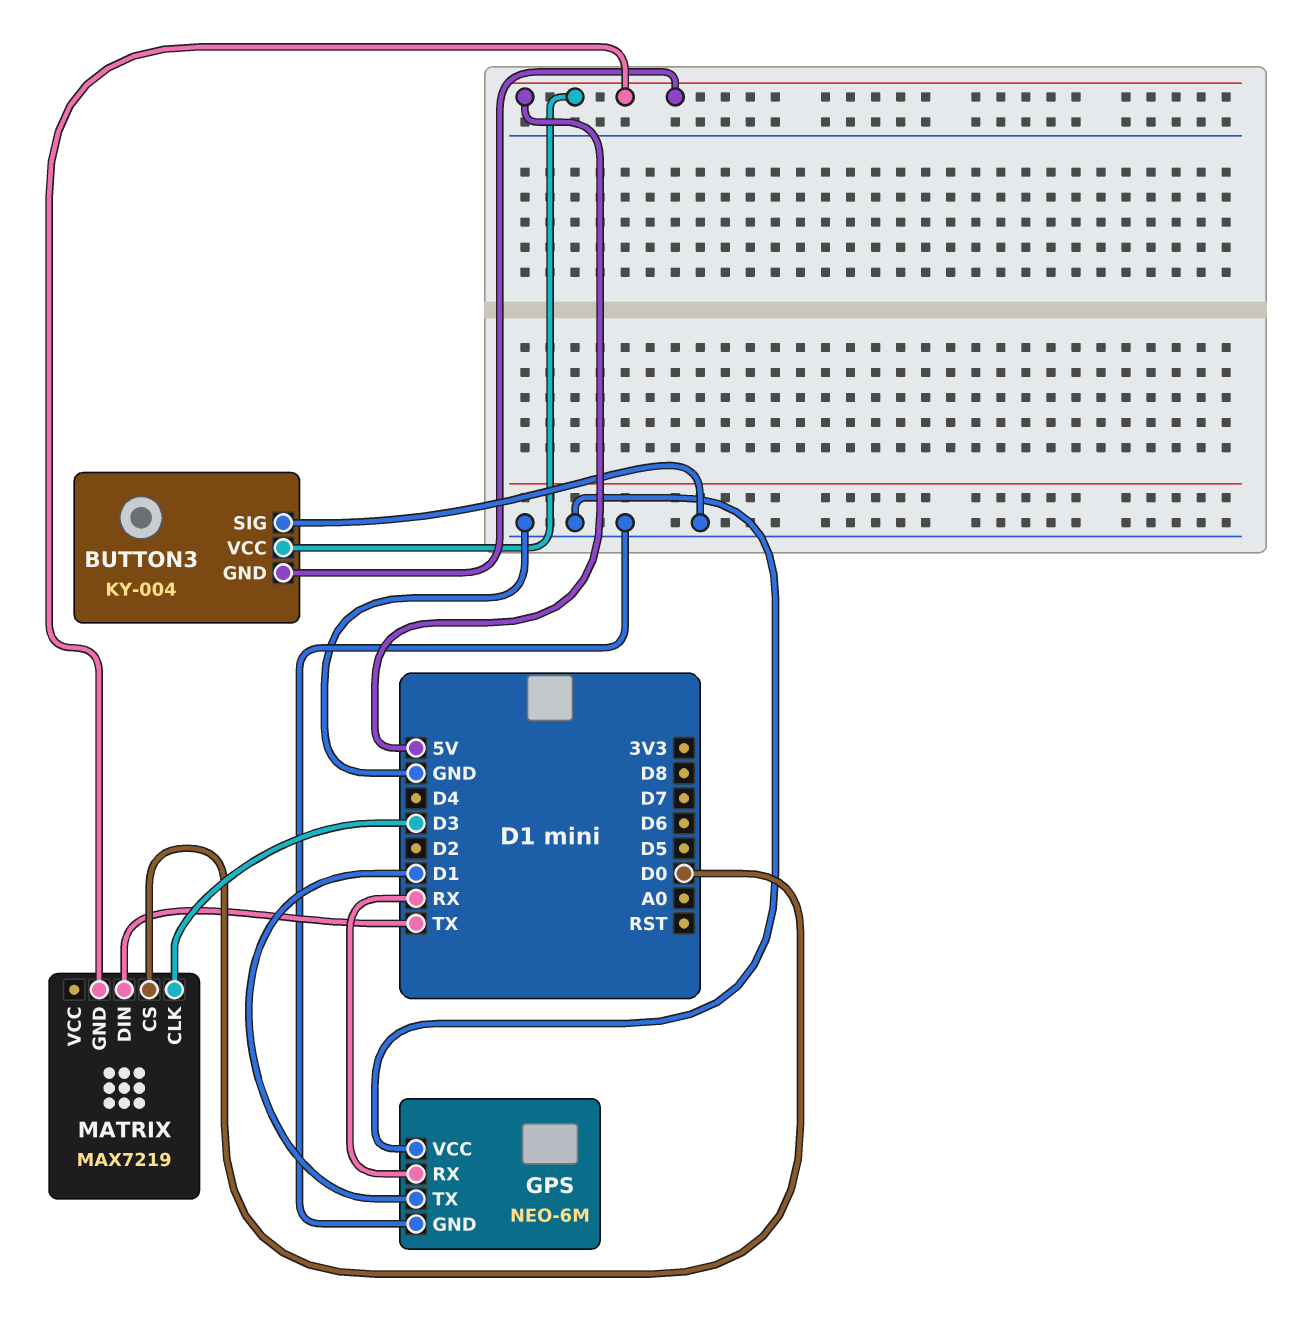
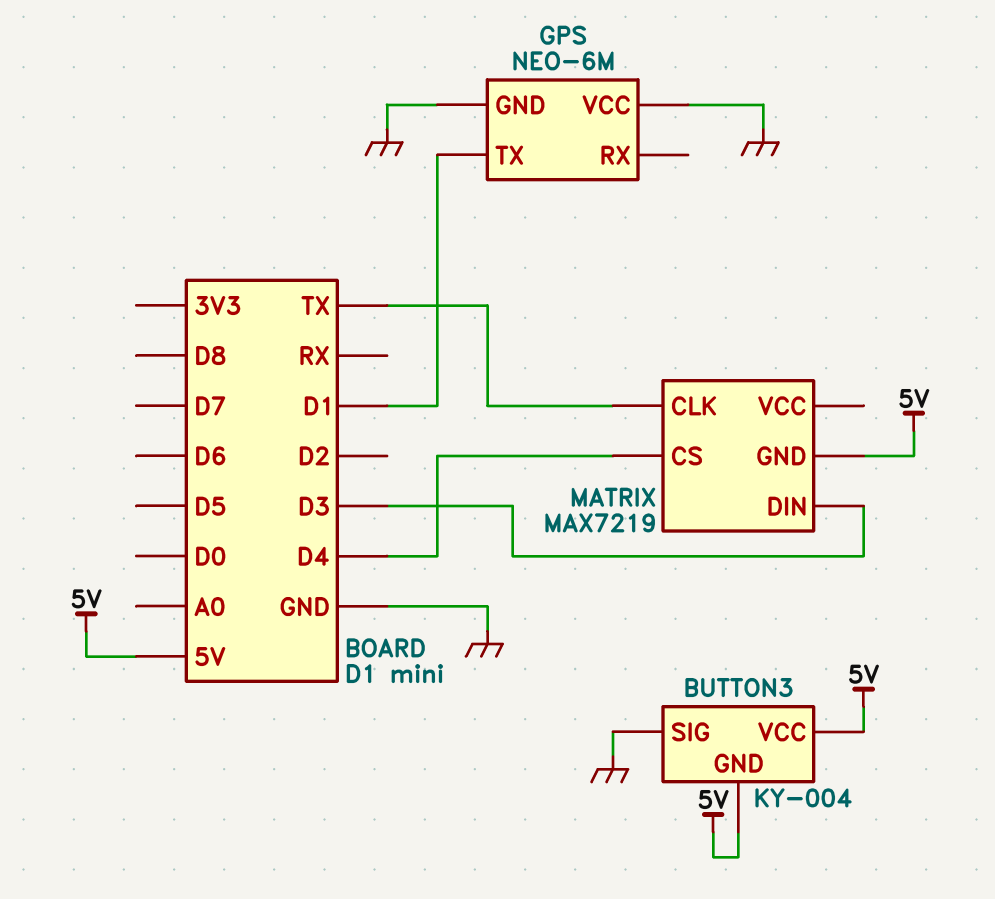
GPS pin RX: RX -> none
MATRIX pin CLK: D3 -> TX
MATRIX pin CS: D0 -> D4
MATRIX pin DIN: TX -> D3

